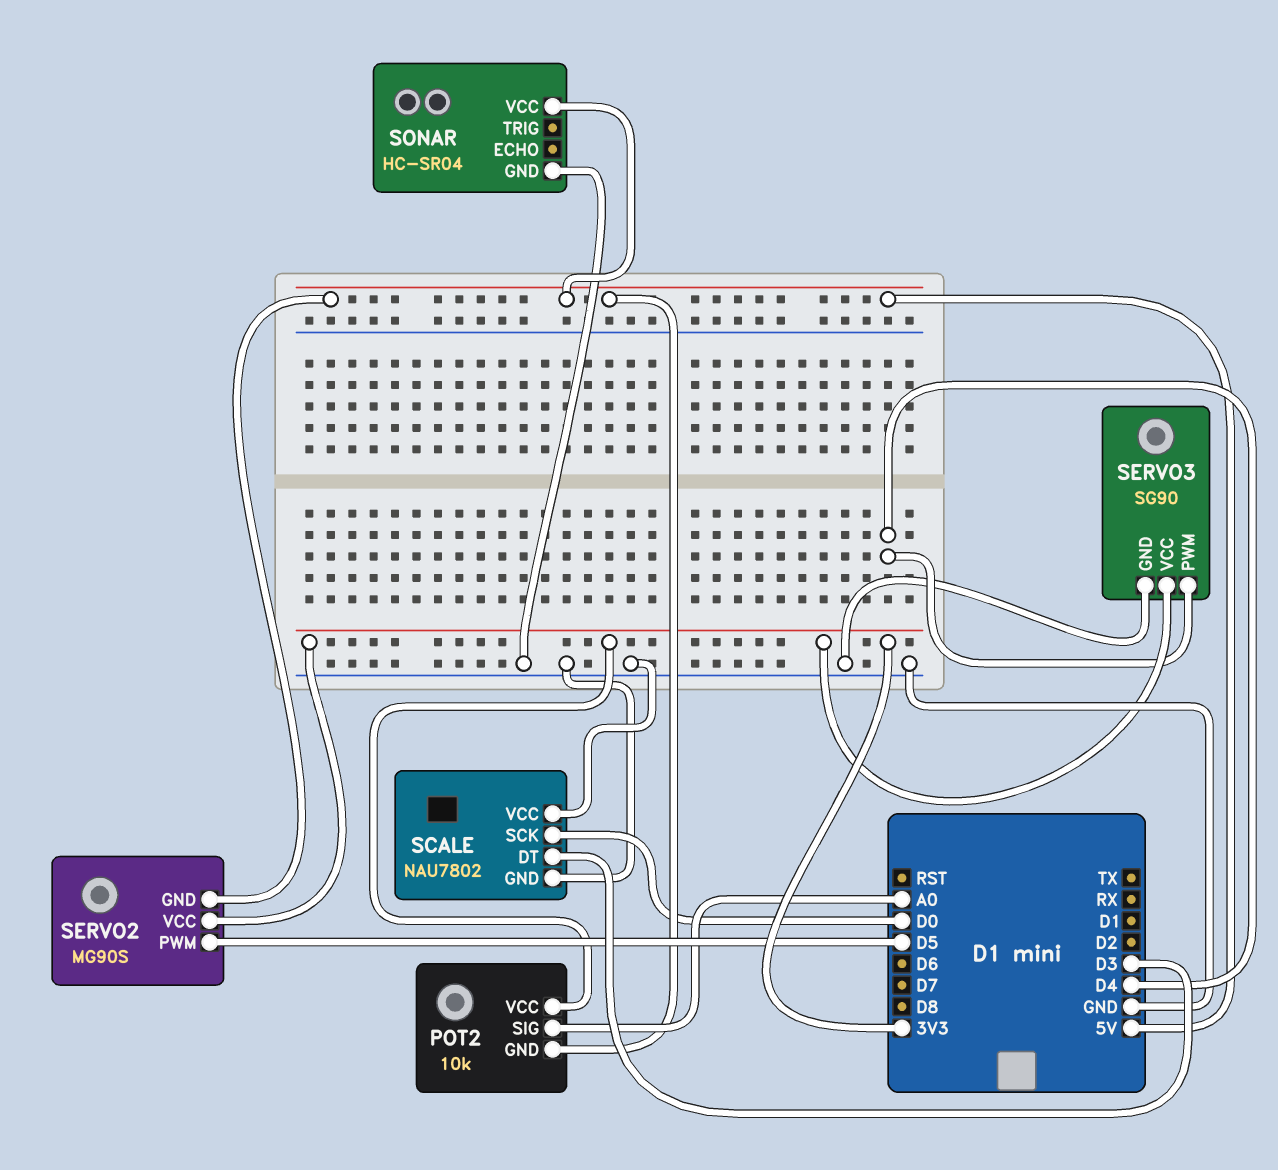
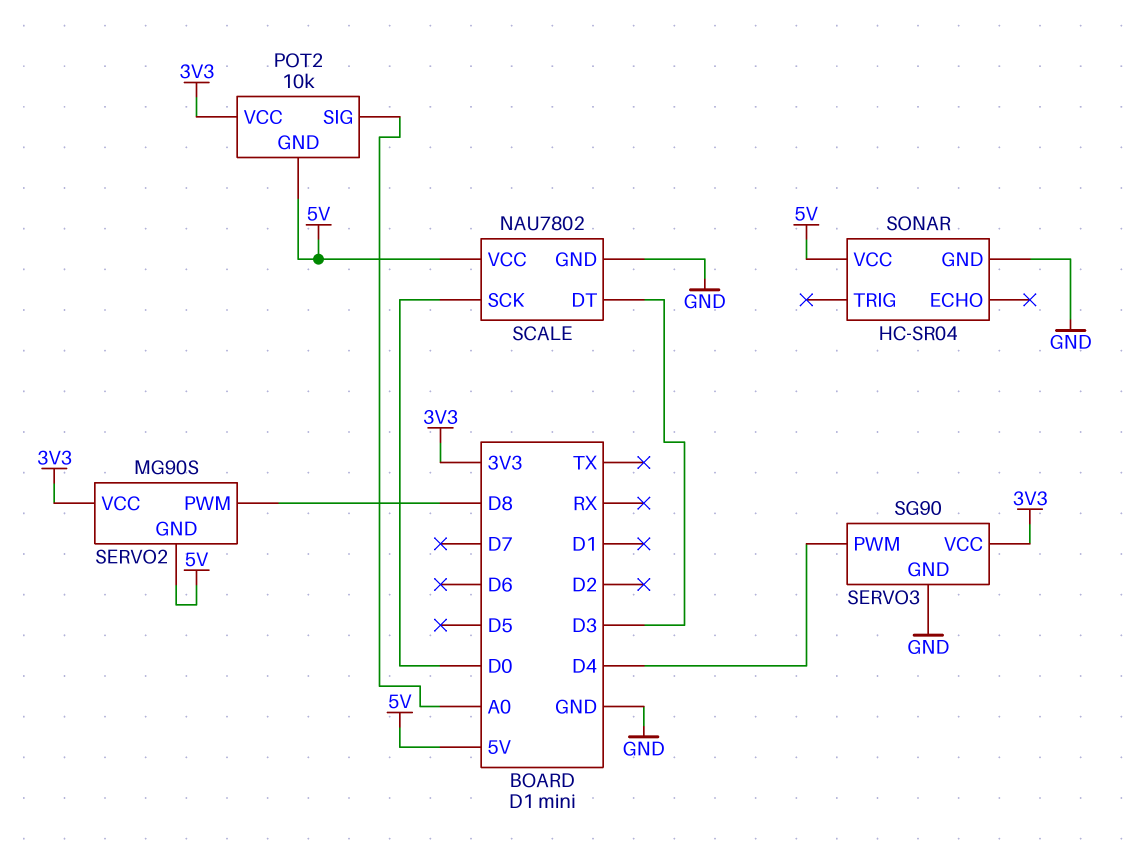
SCALE pin VCC: GND -> 5V
SERVO2 pin PWM: D5 -> D8

